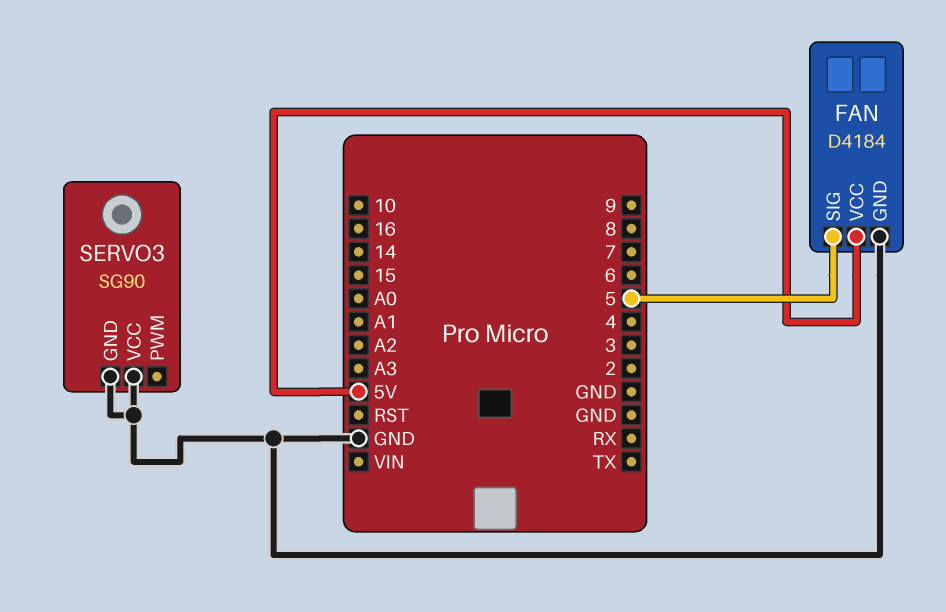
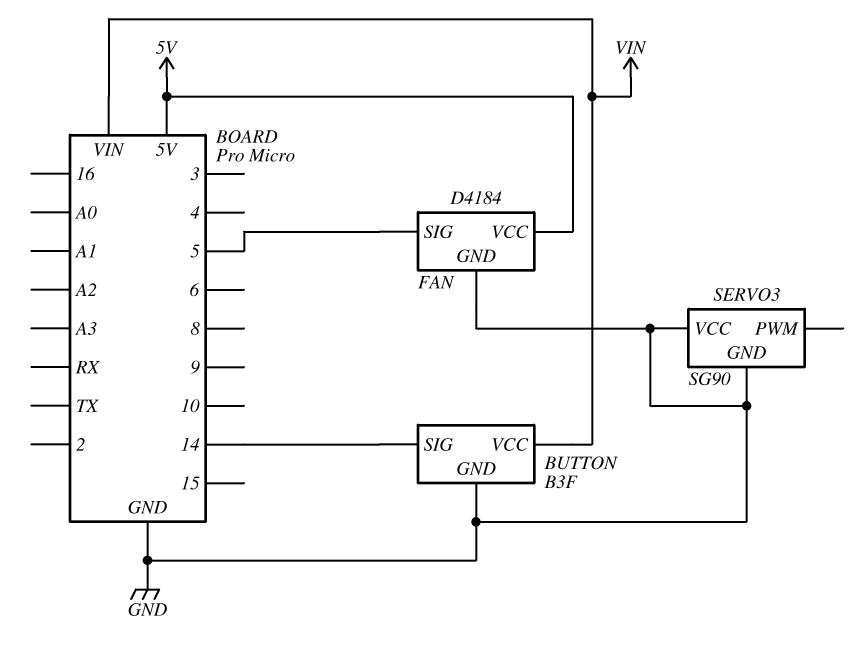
BUTTON: none -> B3F
BUTTON pin GND: none -> GND
BUTTON pin SIG: none -> 14
BUTTON pin VCC: none -> VIN

